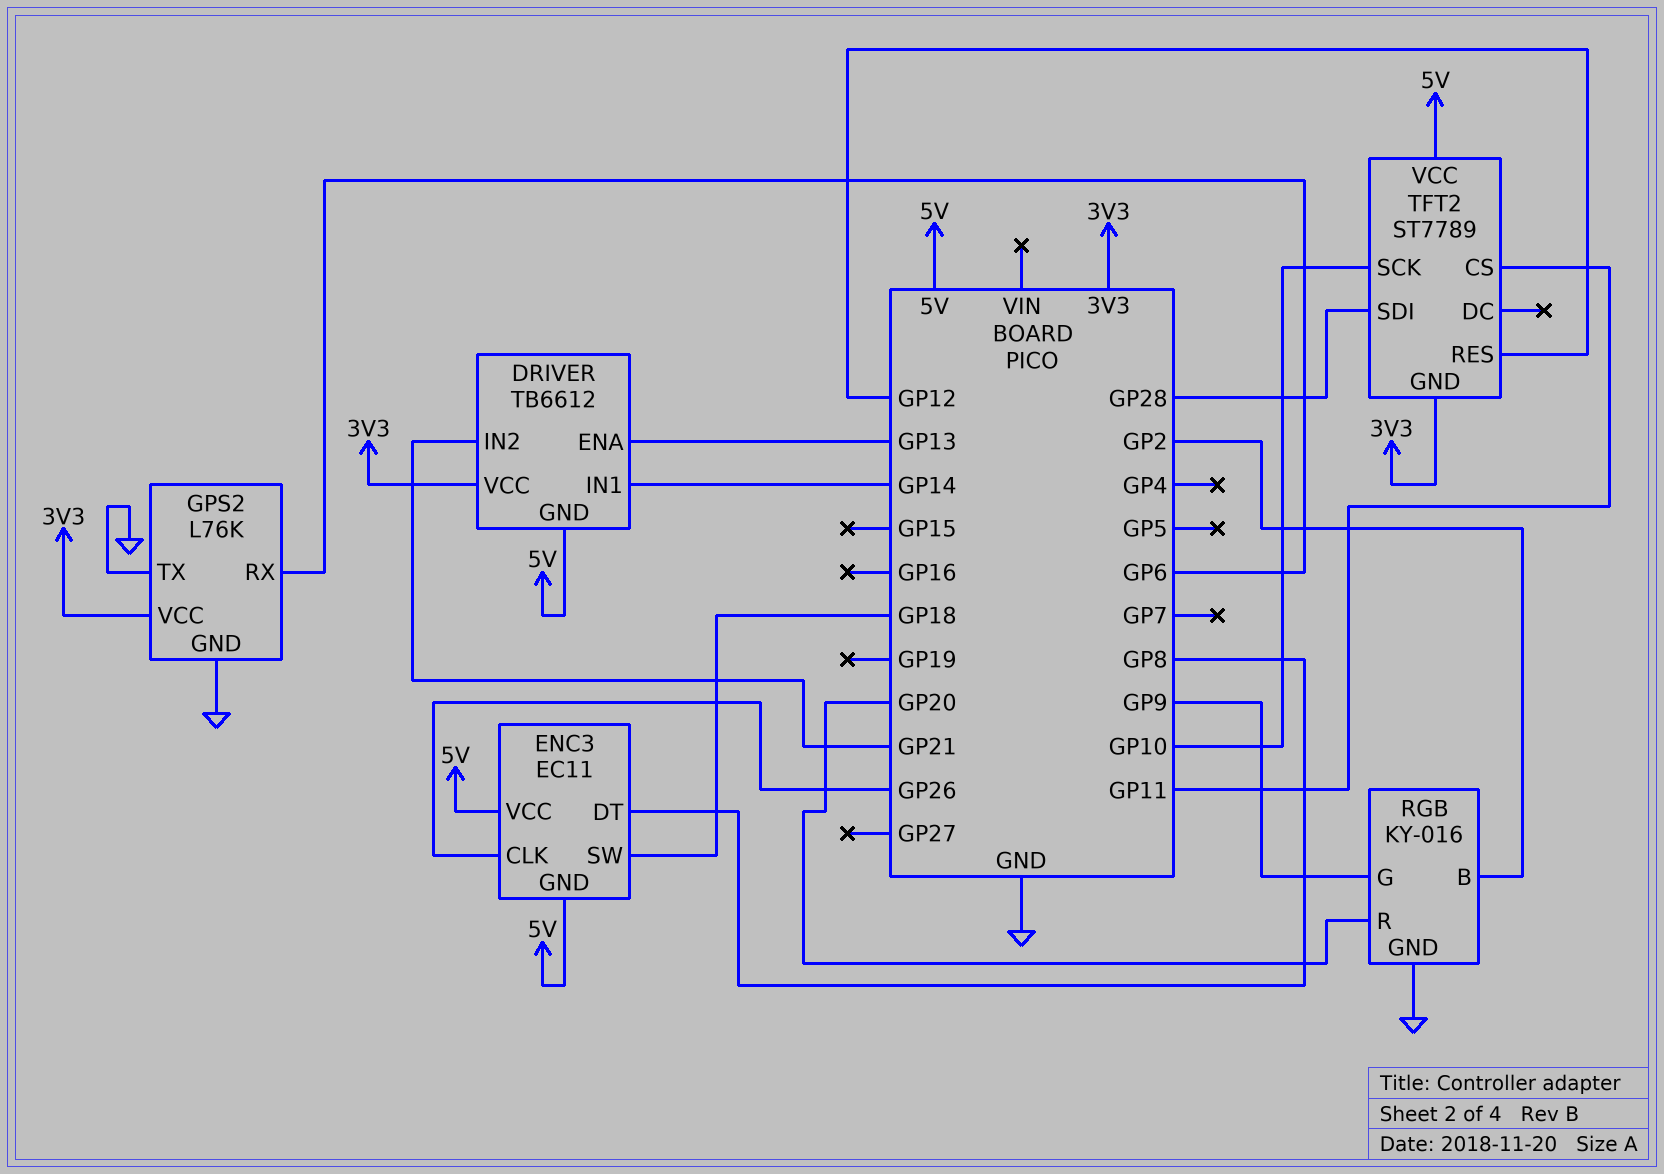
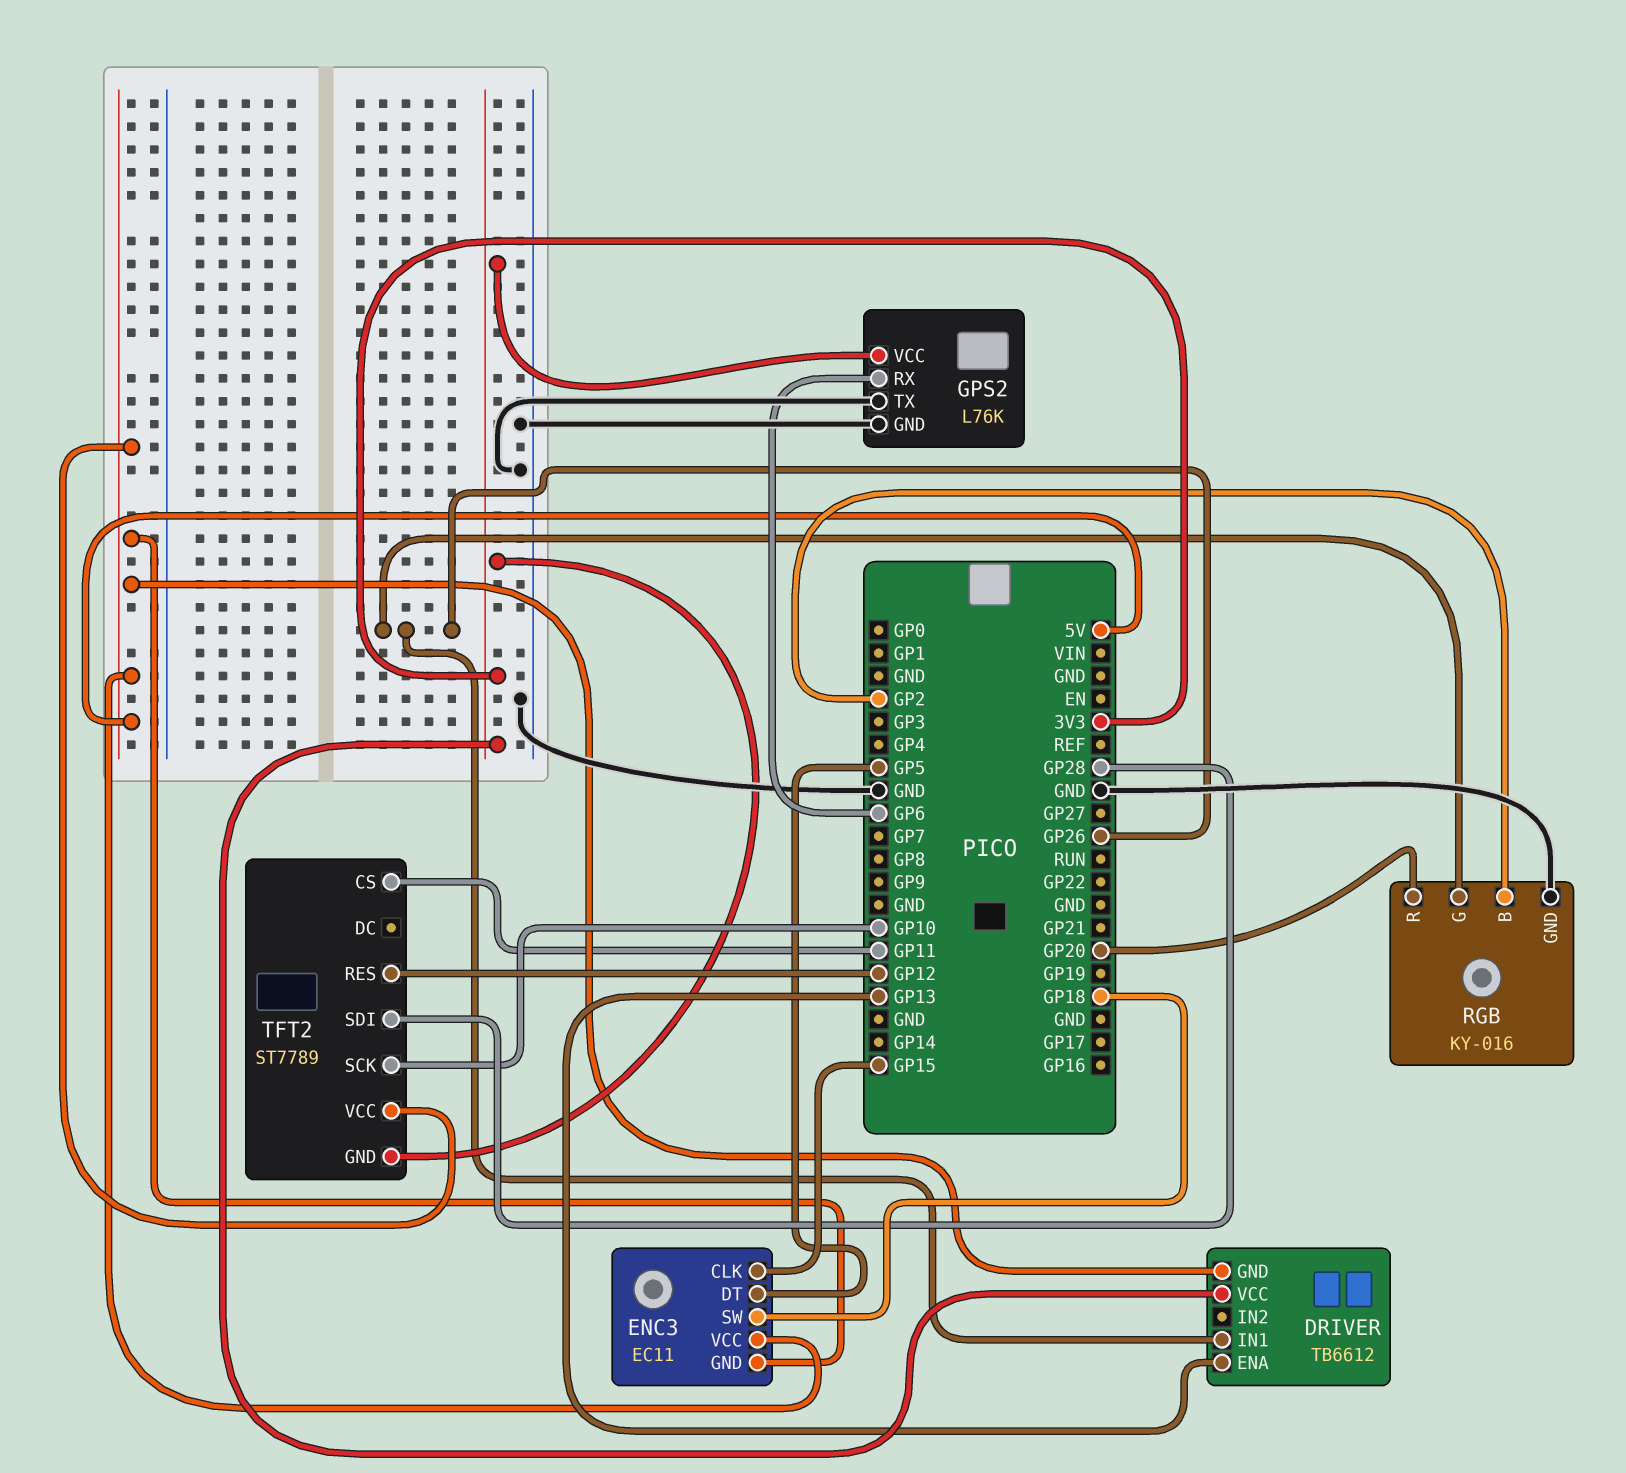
DRIVER pin IN1: GP14 -> GP26
DRIVER pin IN2: GP21 -> none
ENC3 pin CLK: GP26 -> GP15
ENC3 pin DT: GP8 -> GP5
RGB pin G: GP9 -> GP26

